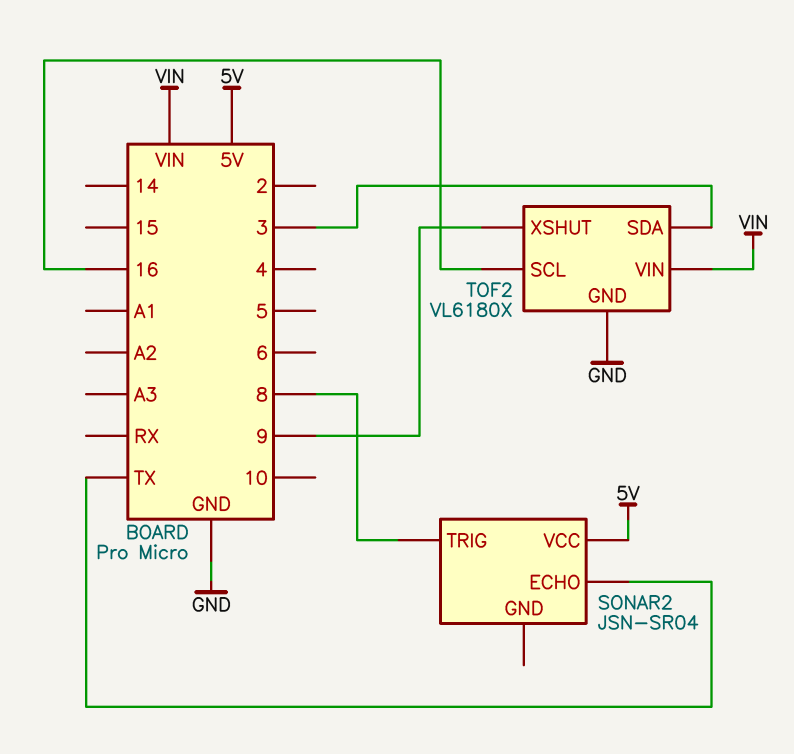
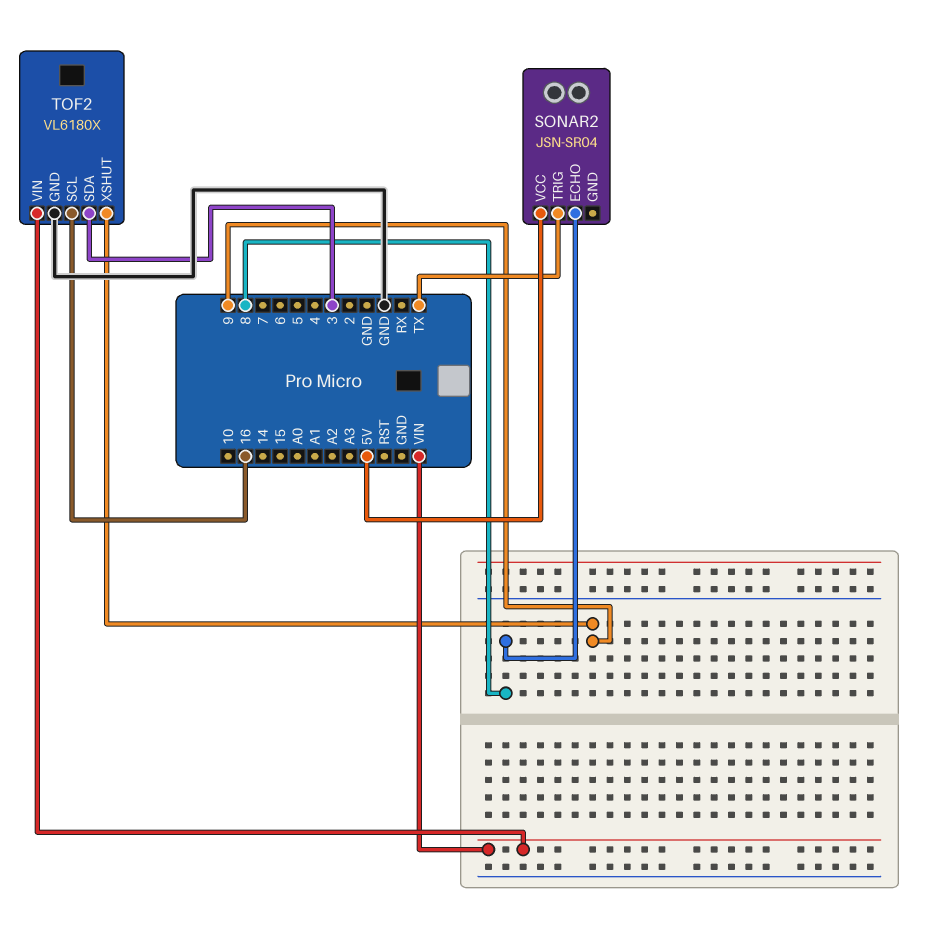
SONAR2 pin ECHO: TX -> 8
SONAR2 pin TRIG: 8 -> TX

